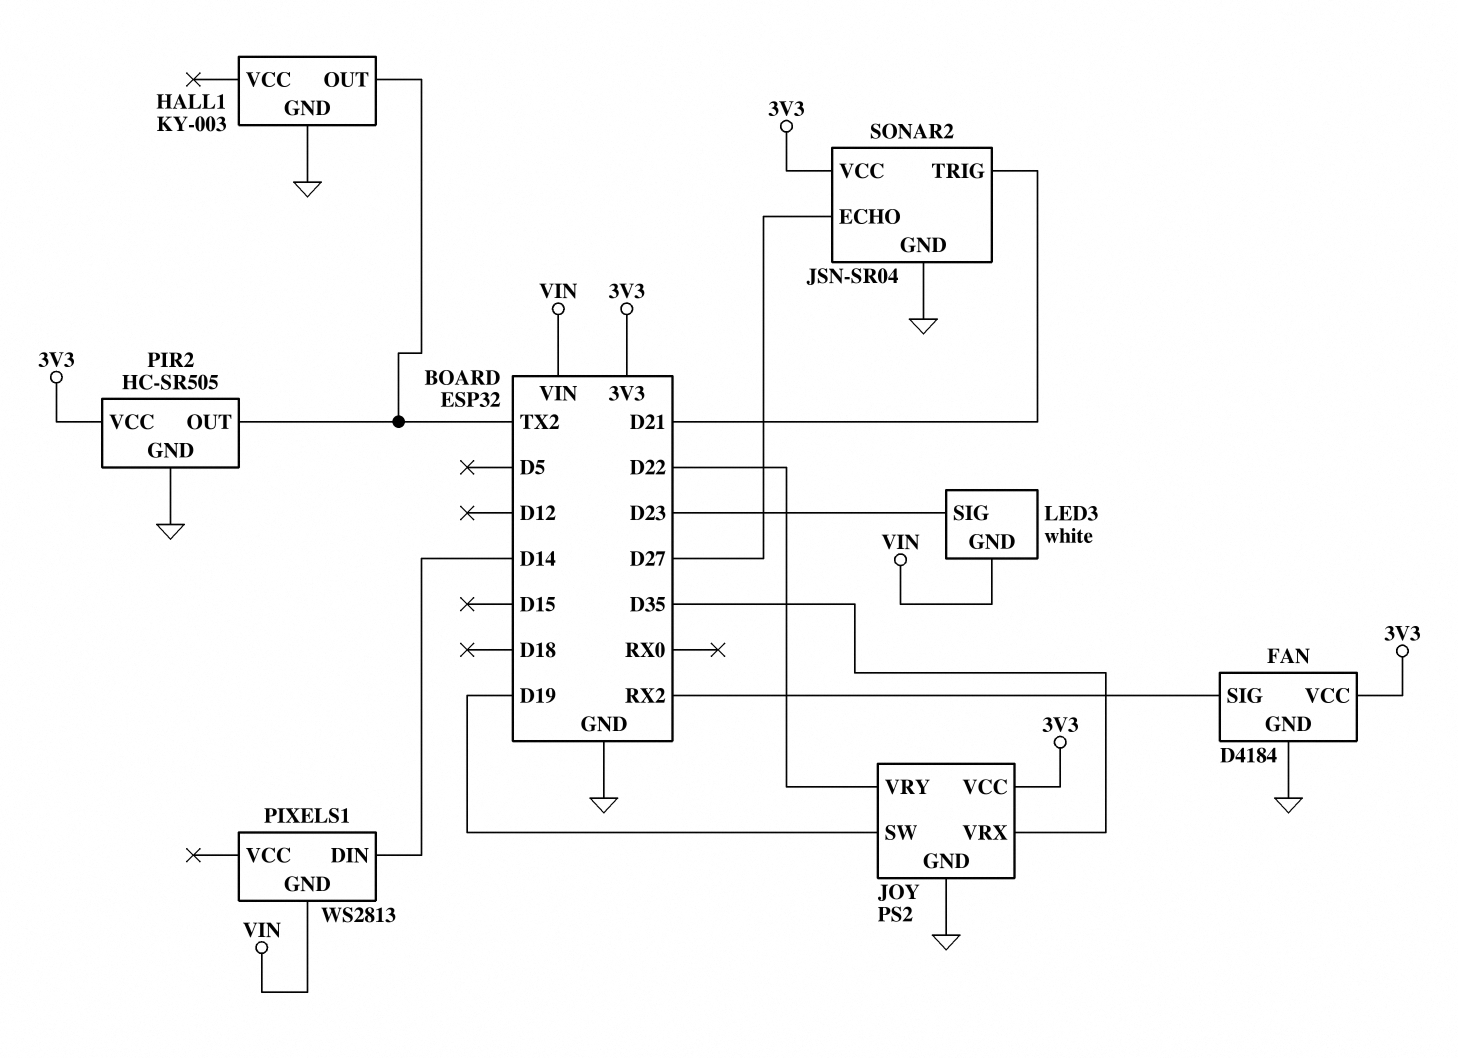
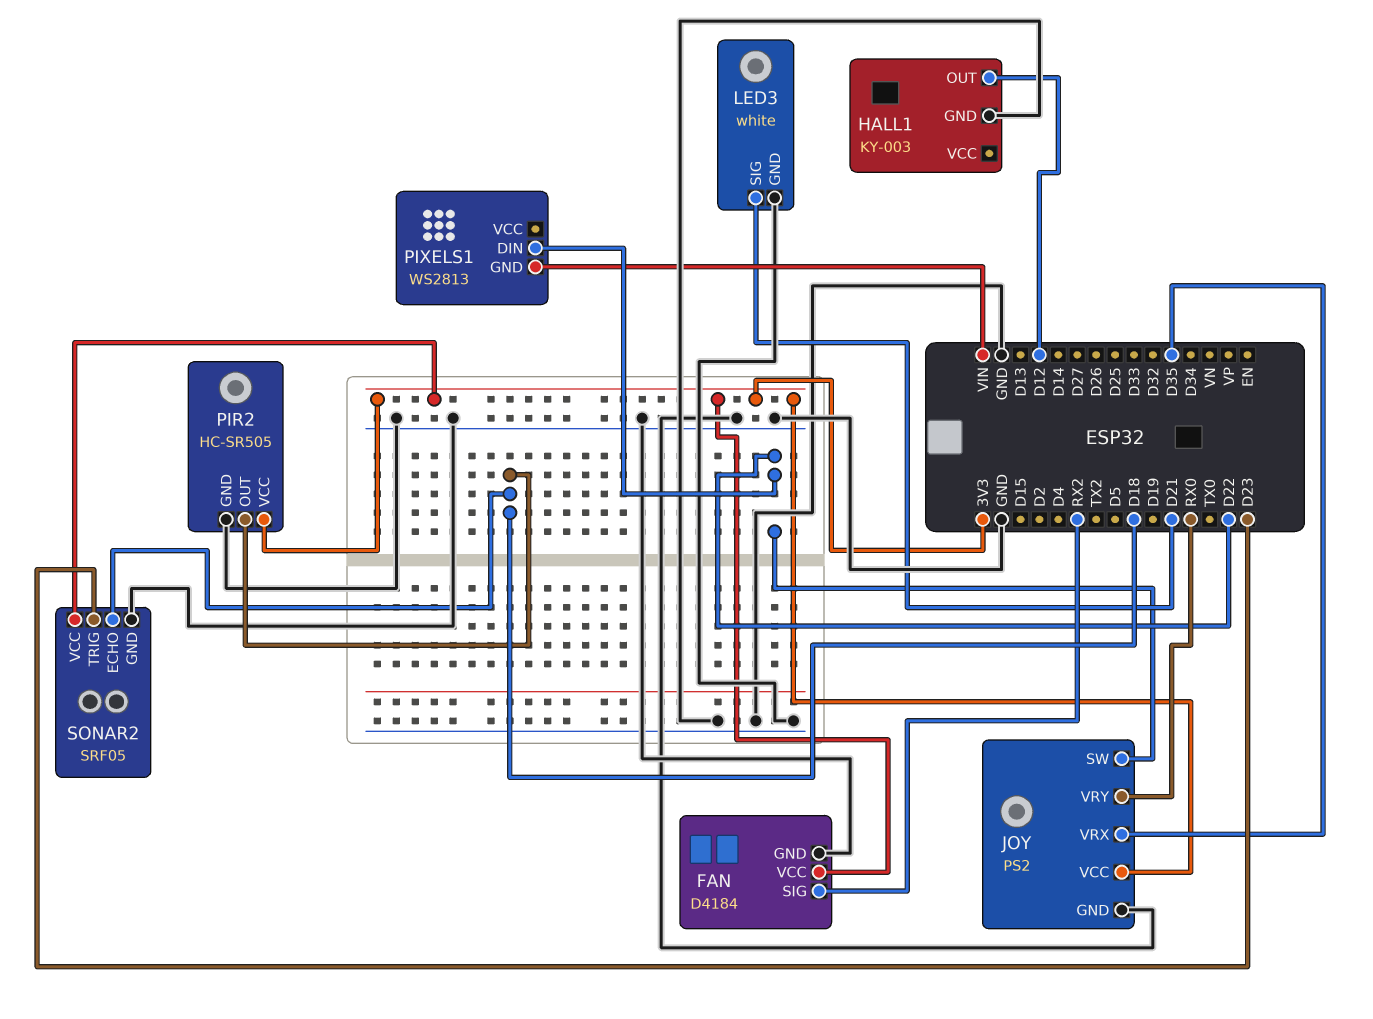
HALL1 pin OUT: TX2 -> D12
JOY pin SW: D19 -> D22
JOY pin VRY: D22 -> RX0
LED3 pin GND: VIN -> GND
LED3 pin SIG: D23 -> D21
PIR2 pin OUT: TX2 -> D18
PIXELS1 pin DIN: D14 -> D22
SONAR2: JSN-SR04 -> SRF05
SONAR2 pin ECHO: D27 -> D18
SONAR2 pin TRIG: D21 -> D23

